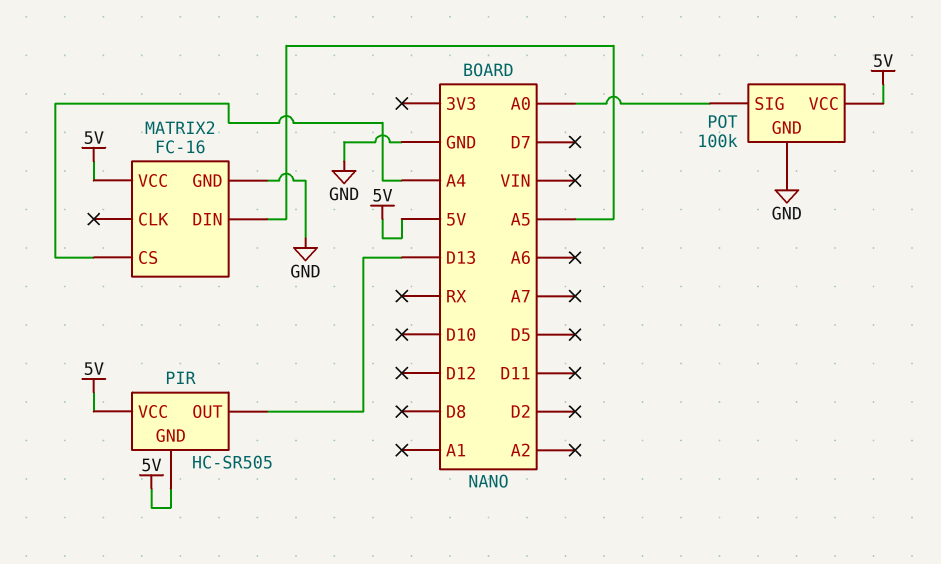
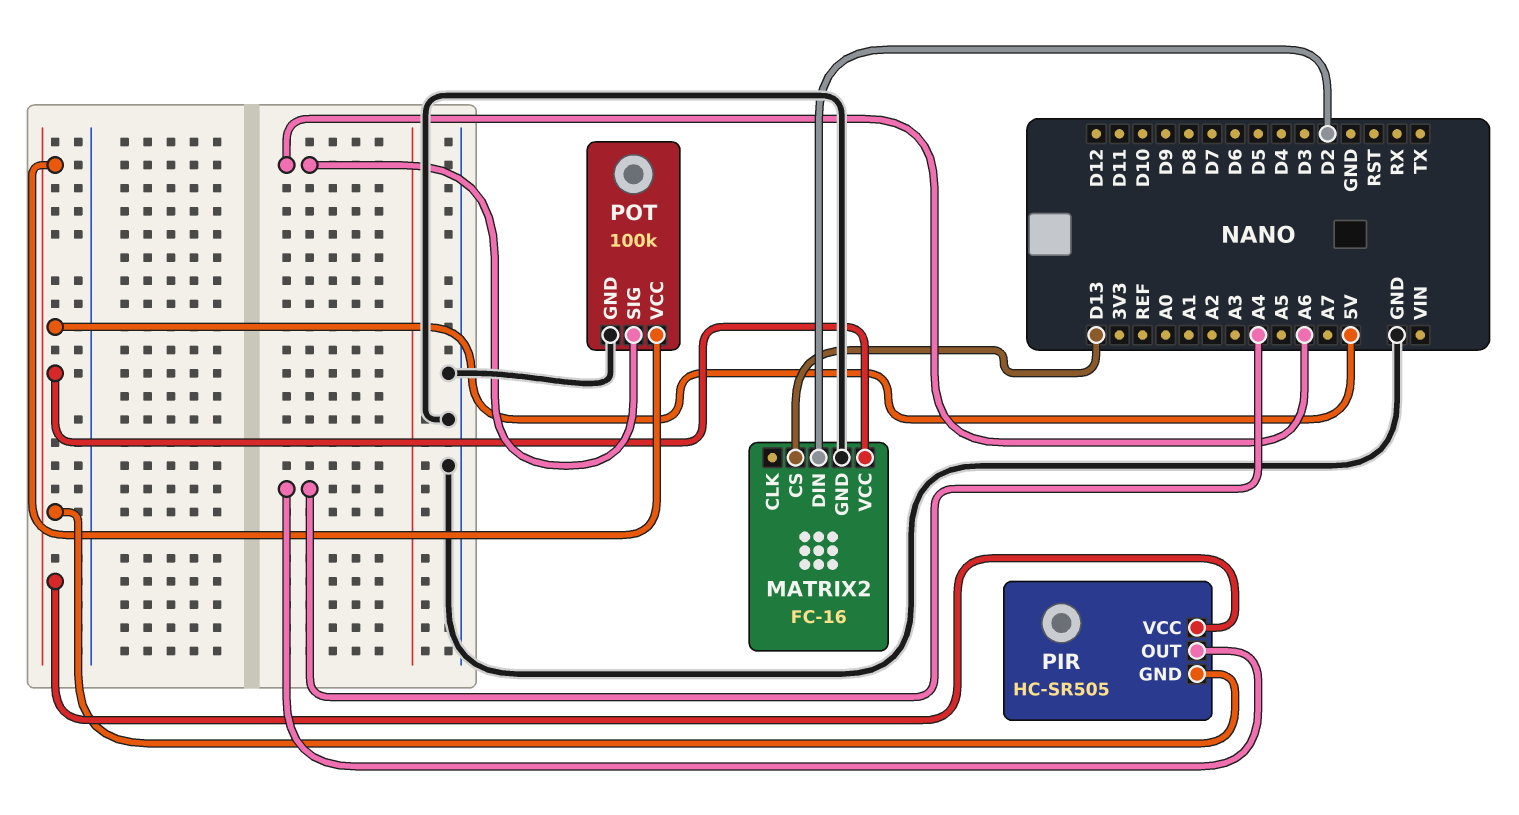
MATRIX2 pin CS: A4 -> D13
MATRIX2 pin DIN: A5 -> D2
PIR pin OUT: D13 -> A4
POT pin SIG: A0 -> A6

